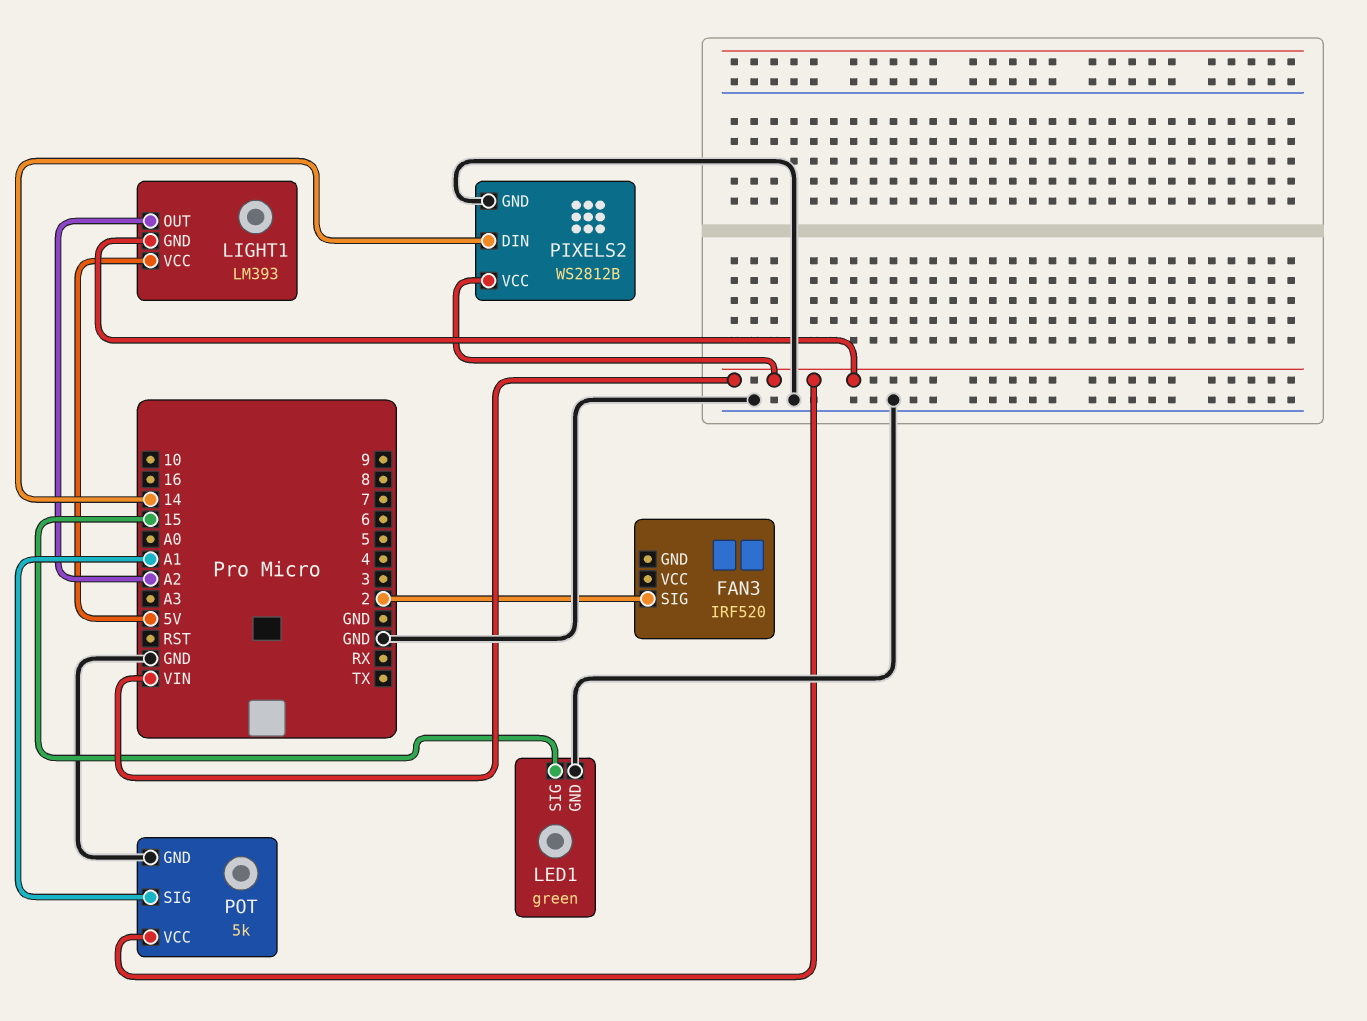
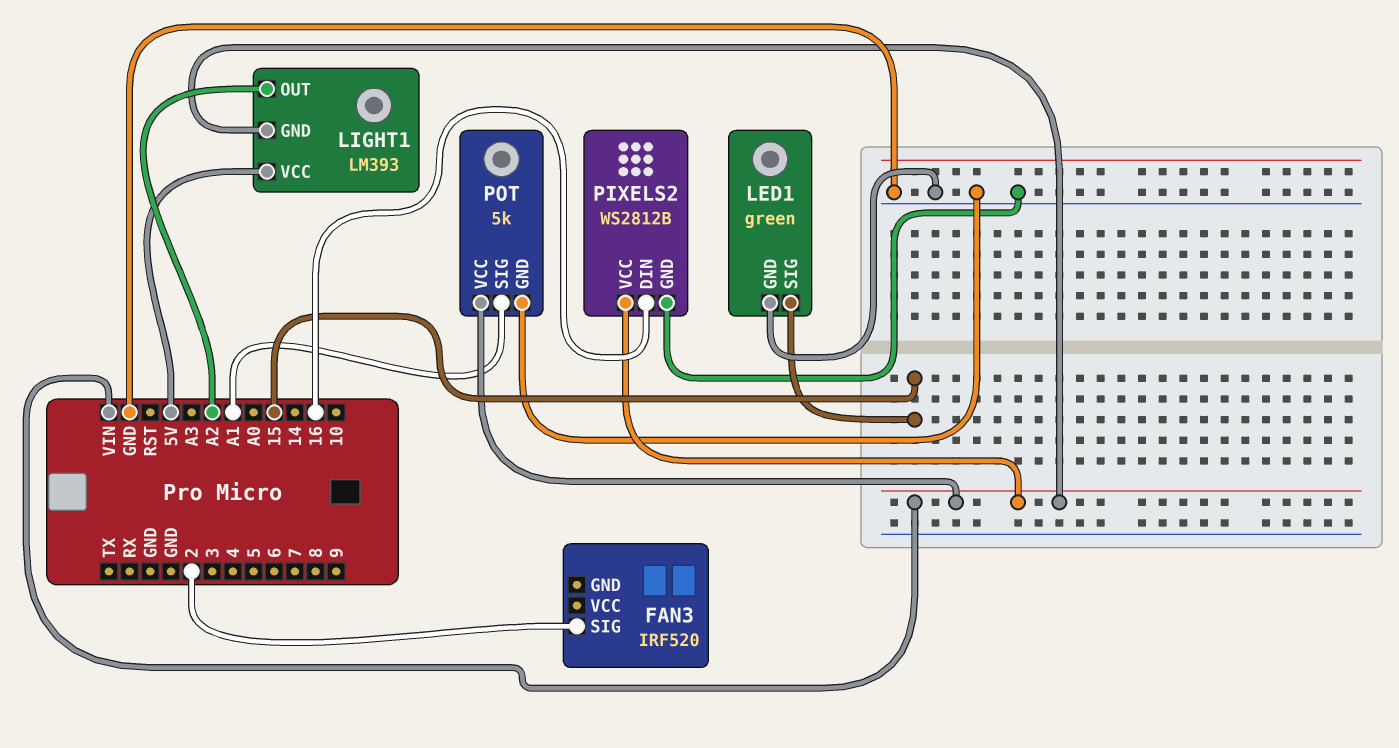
PIXELS2 pin DIN: 14 -> 16

